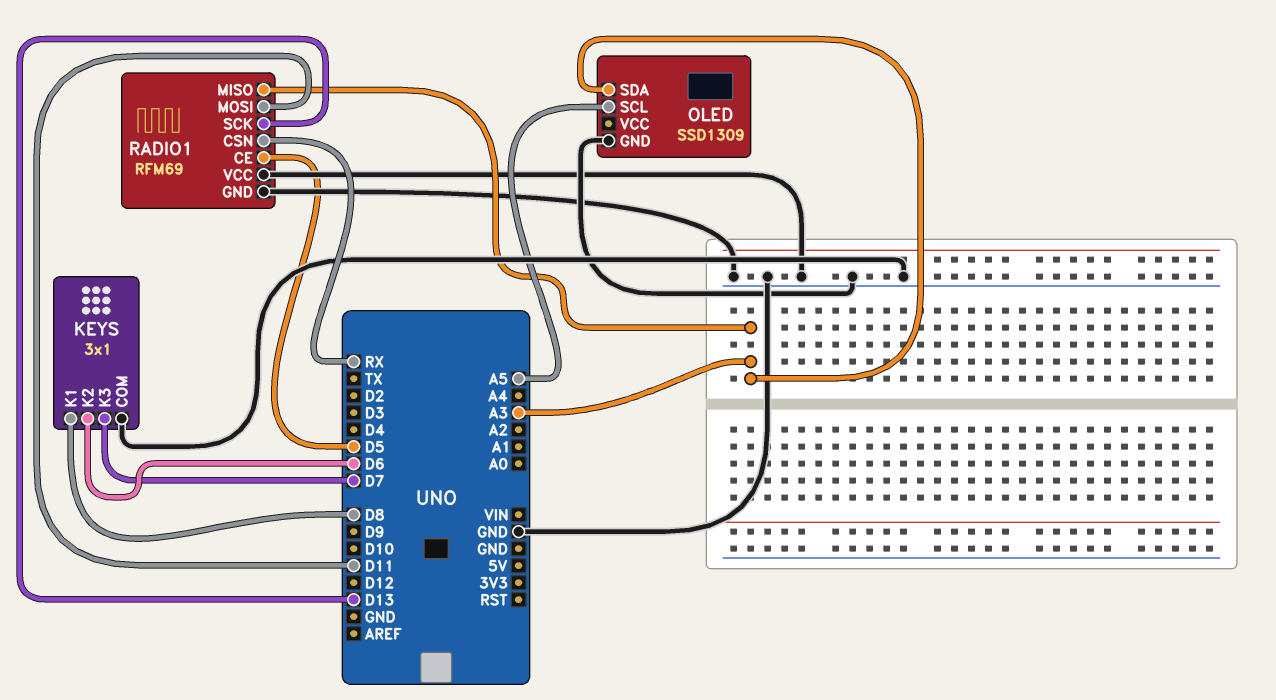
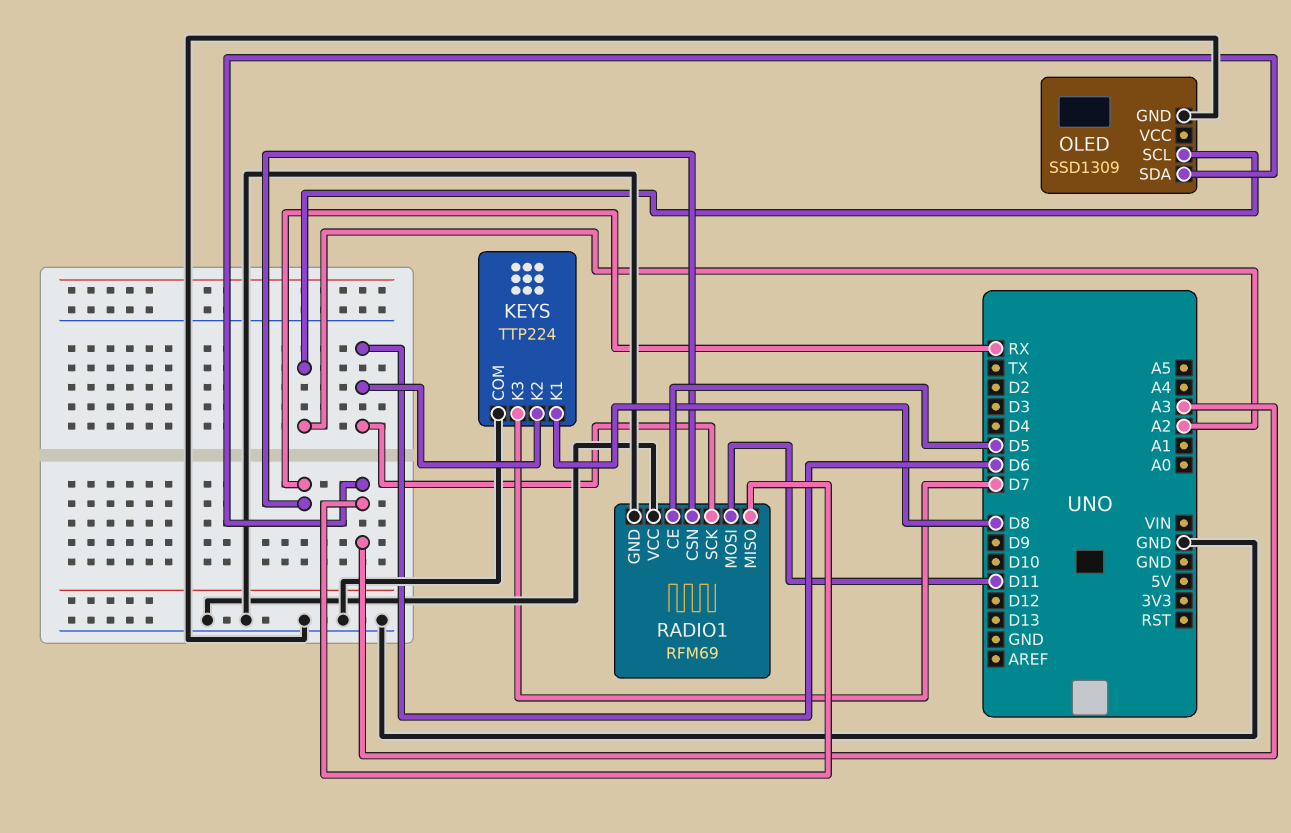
KEYS: 3x1 -> TTP224
OLED pin SCL: A5 -> A2
RADIO1 pin SCK: D13 -> D6

